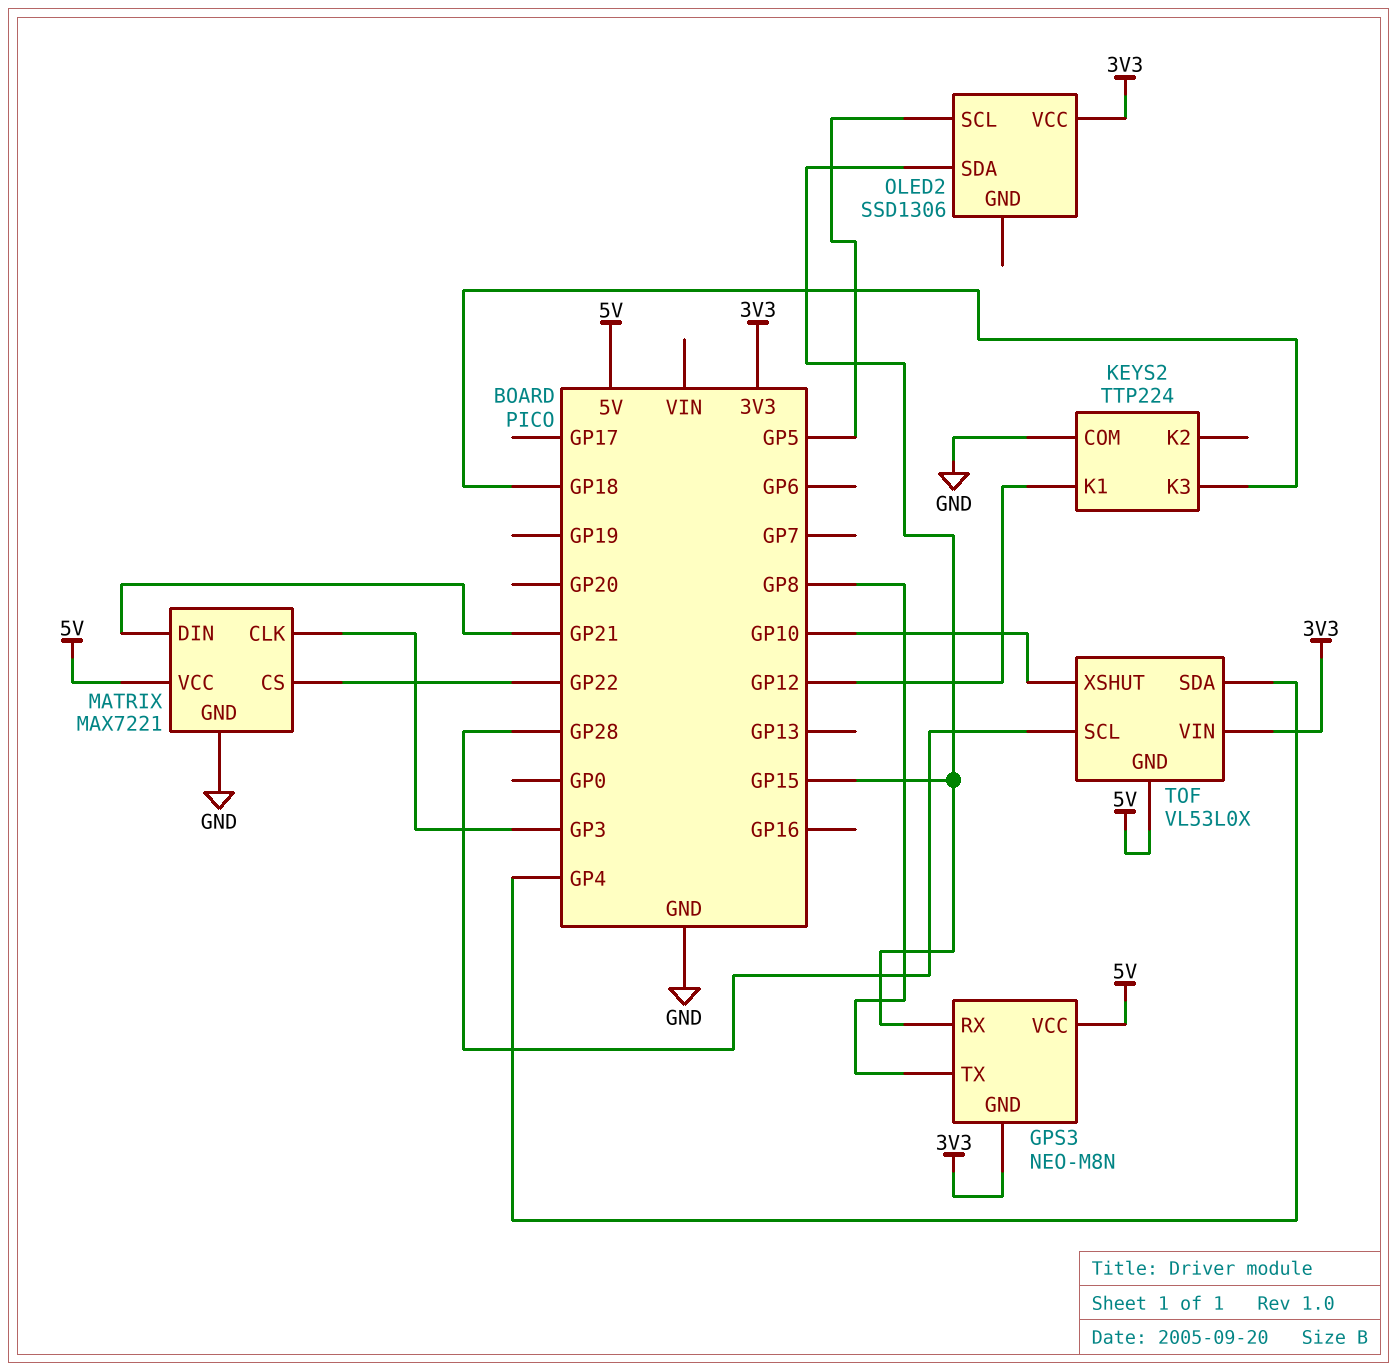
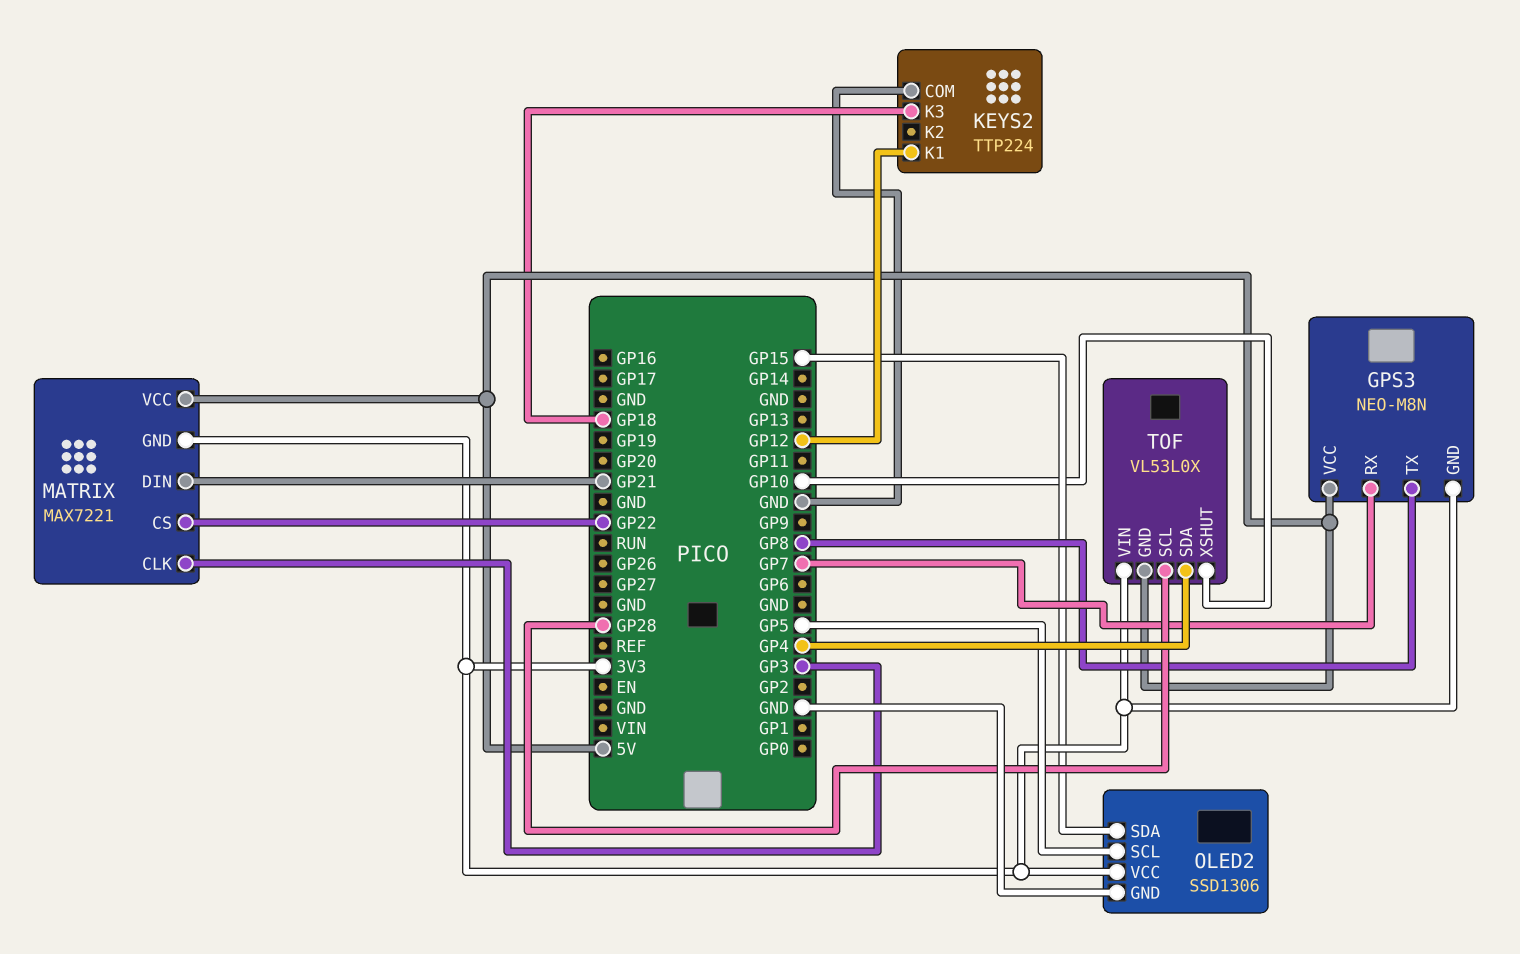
GPS3 pin RX: GP15 -> GP7
MATRIX pin GND: GND -> 3V3
OLED2 pin GND: none -> GND

